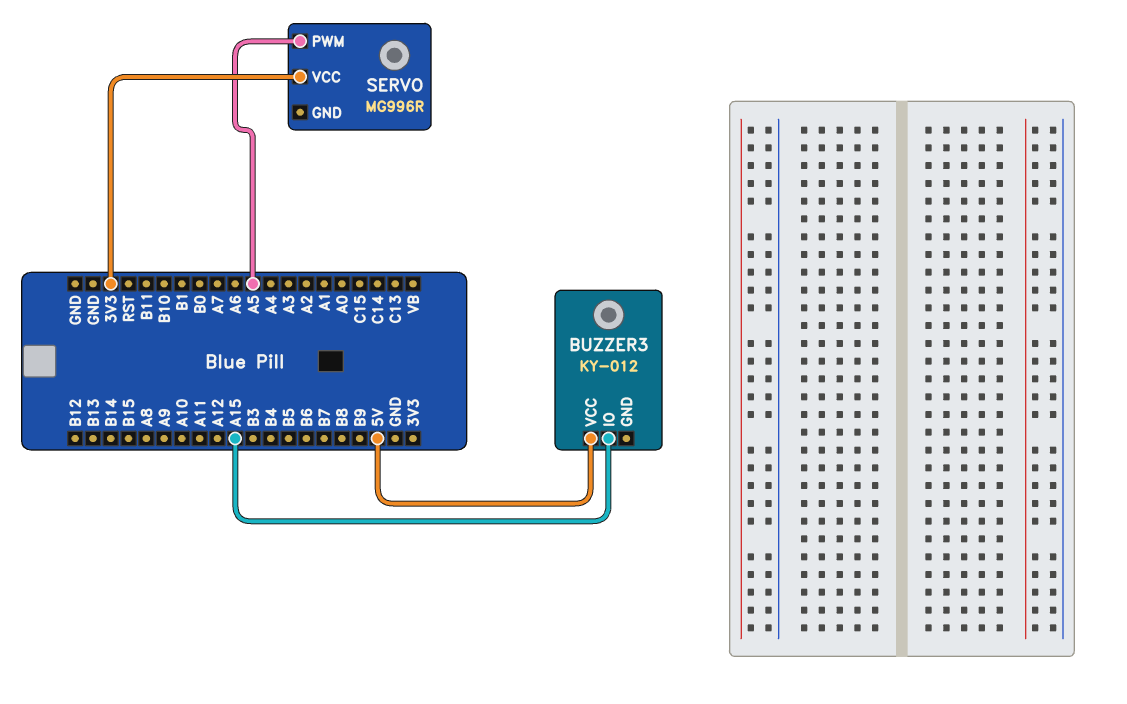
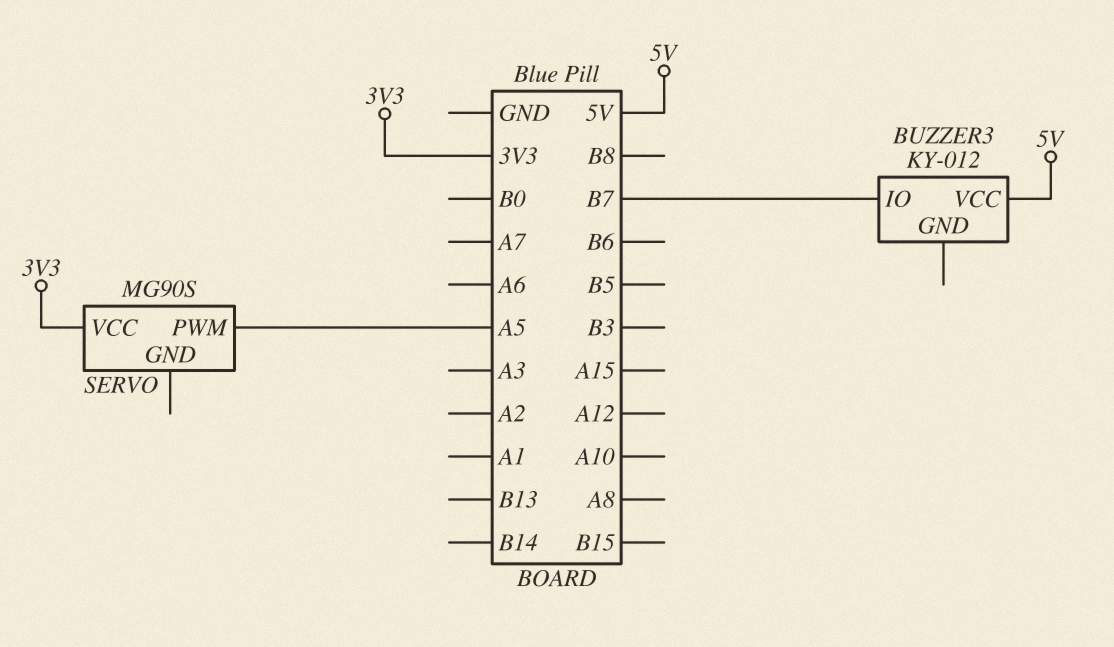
BUZZER3 pin IO: A15 -> B7
SERVO: MG996R -> MG90S

